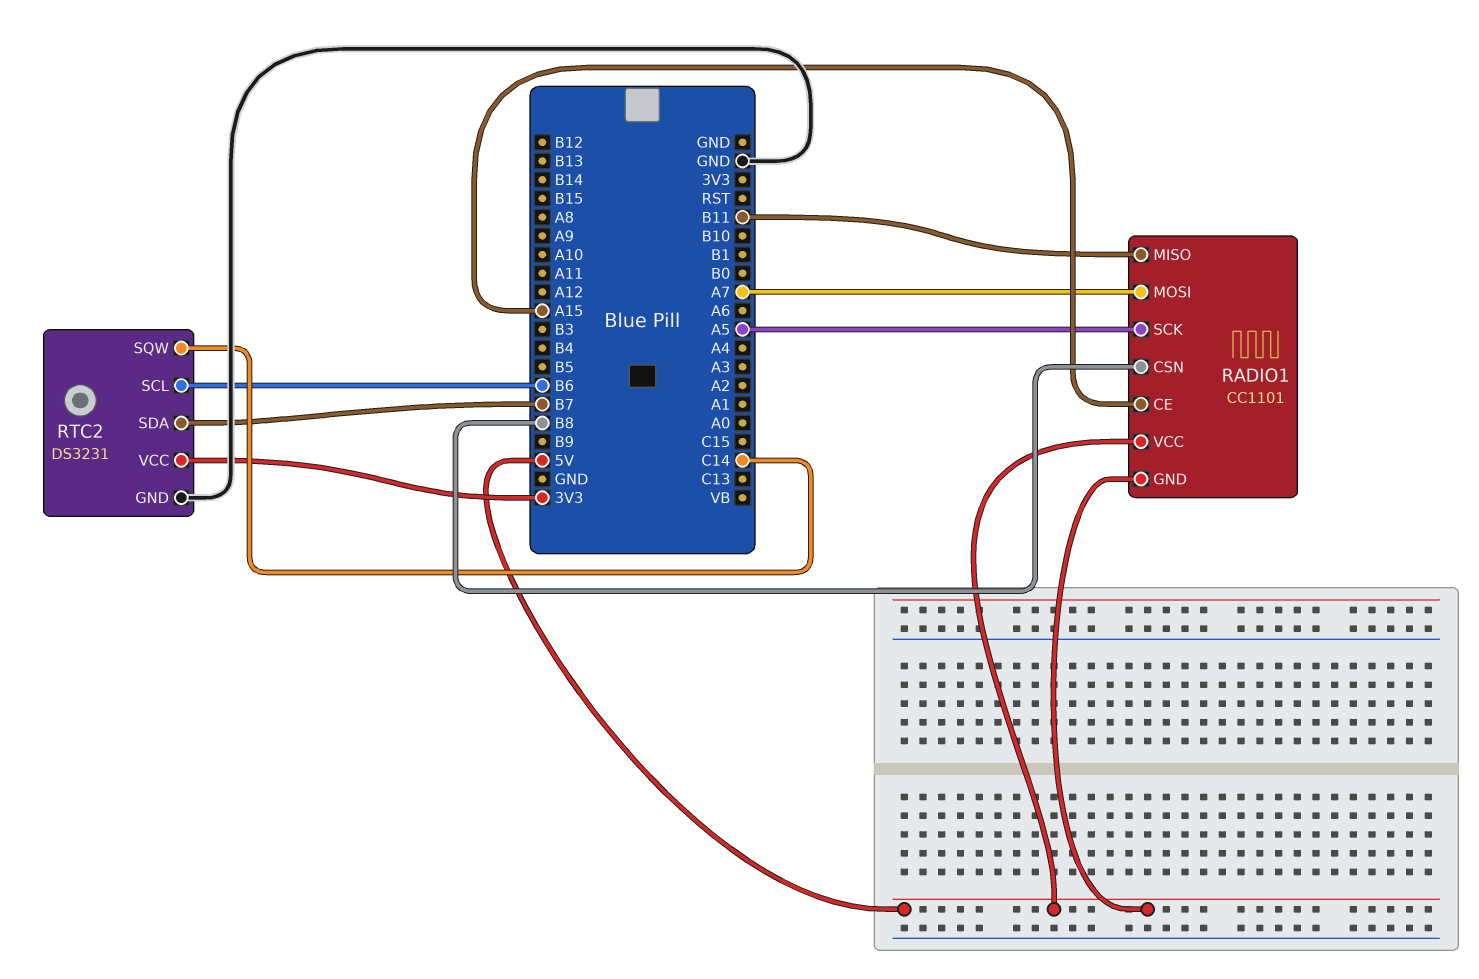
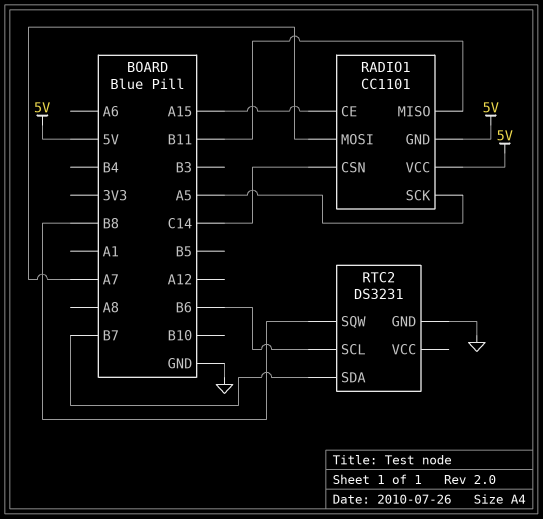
RADIO1 pin CSN: B8 -> C14
RTC2 pin SQW: C14 -> B8
RTC2 pin VCC: 3V3 -> none

